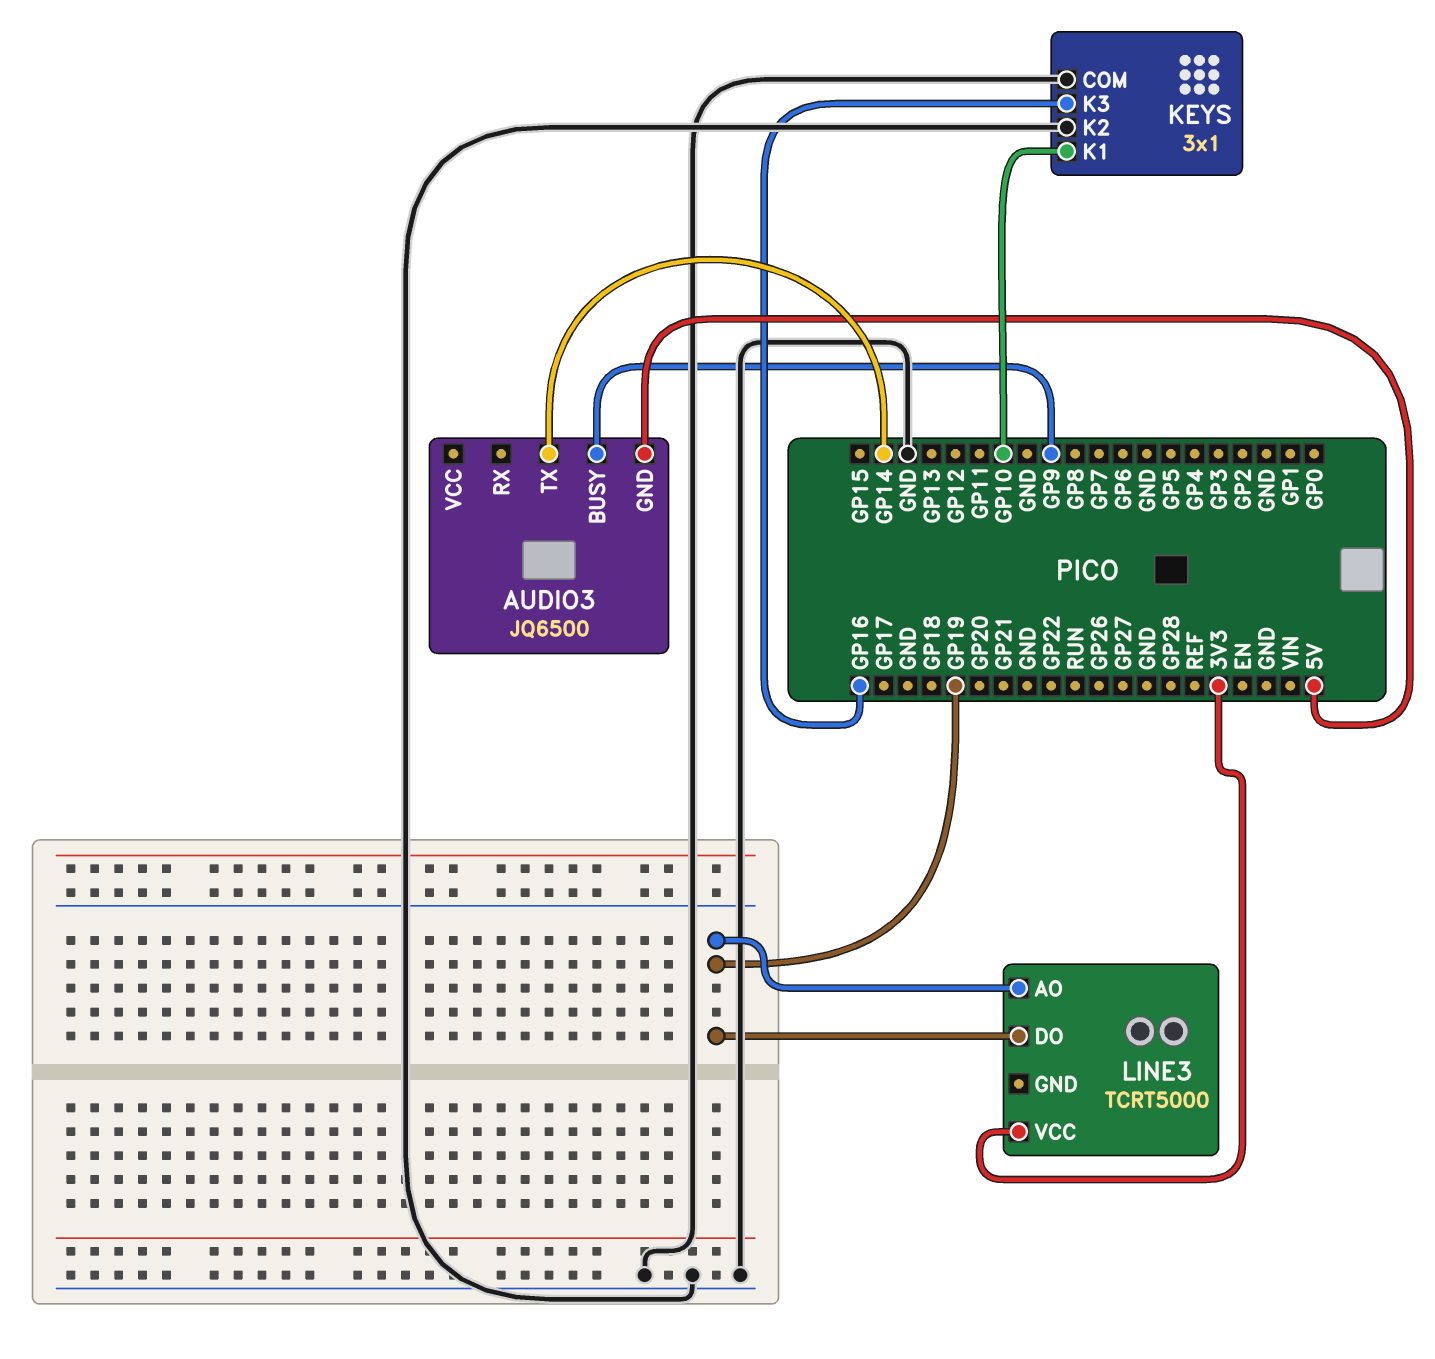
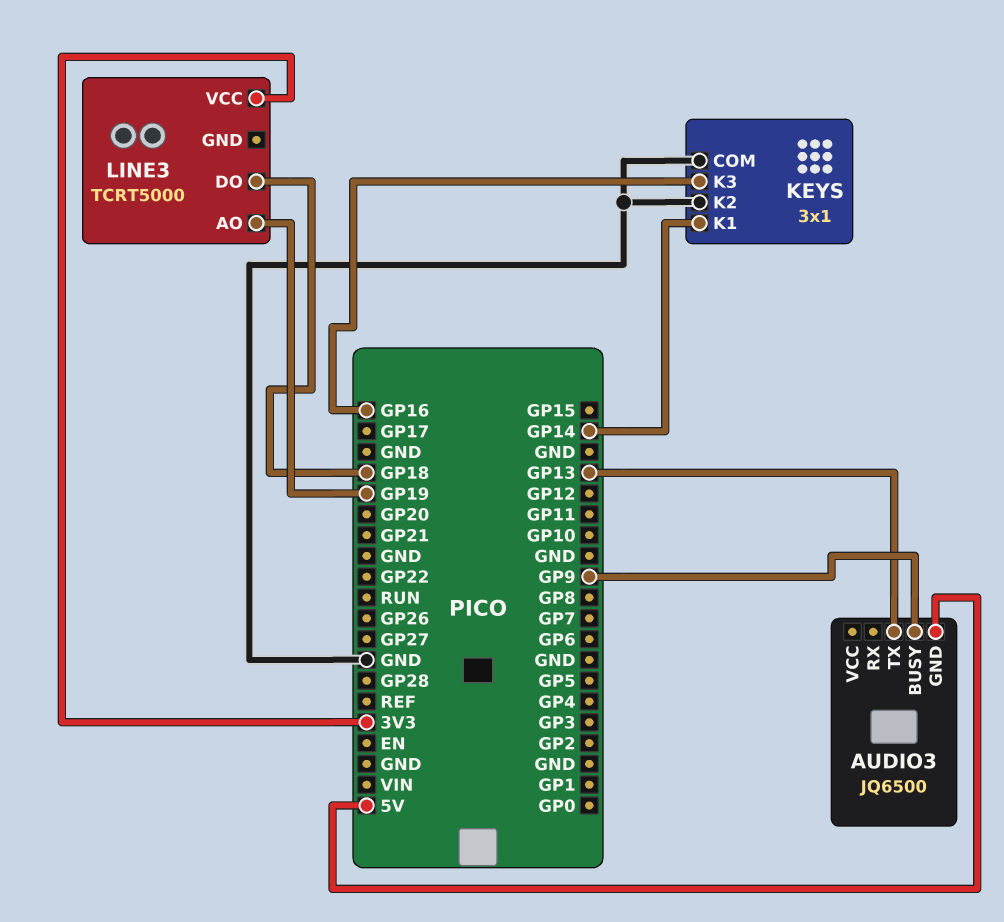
AUDIO3 pin TX: GP14 -> GP13
KEYS pin K1: GP10 -> GP14
LINE3 pin DO: GP19 -> GP18

